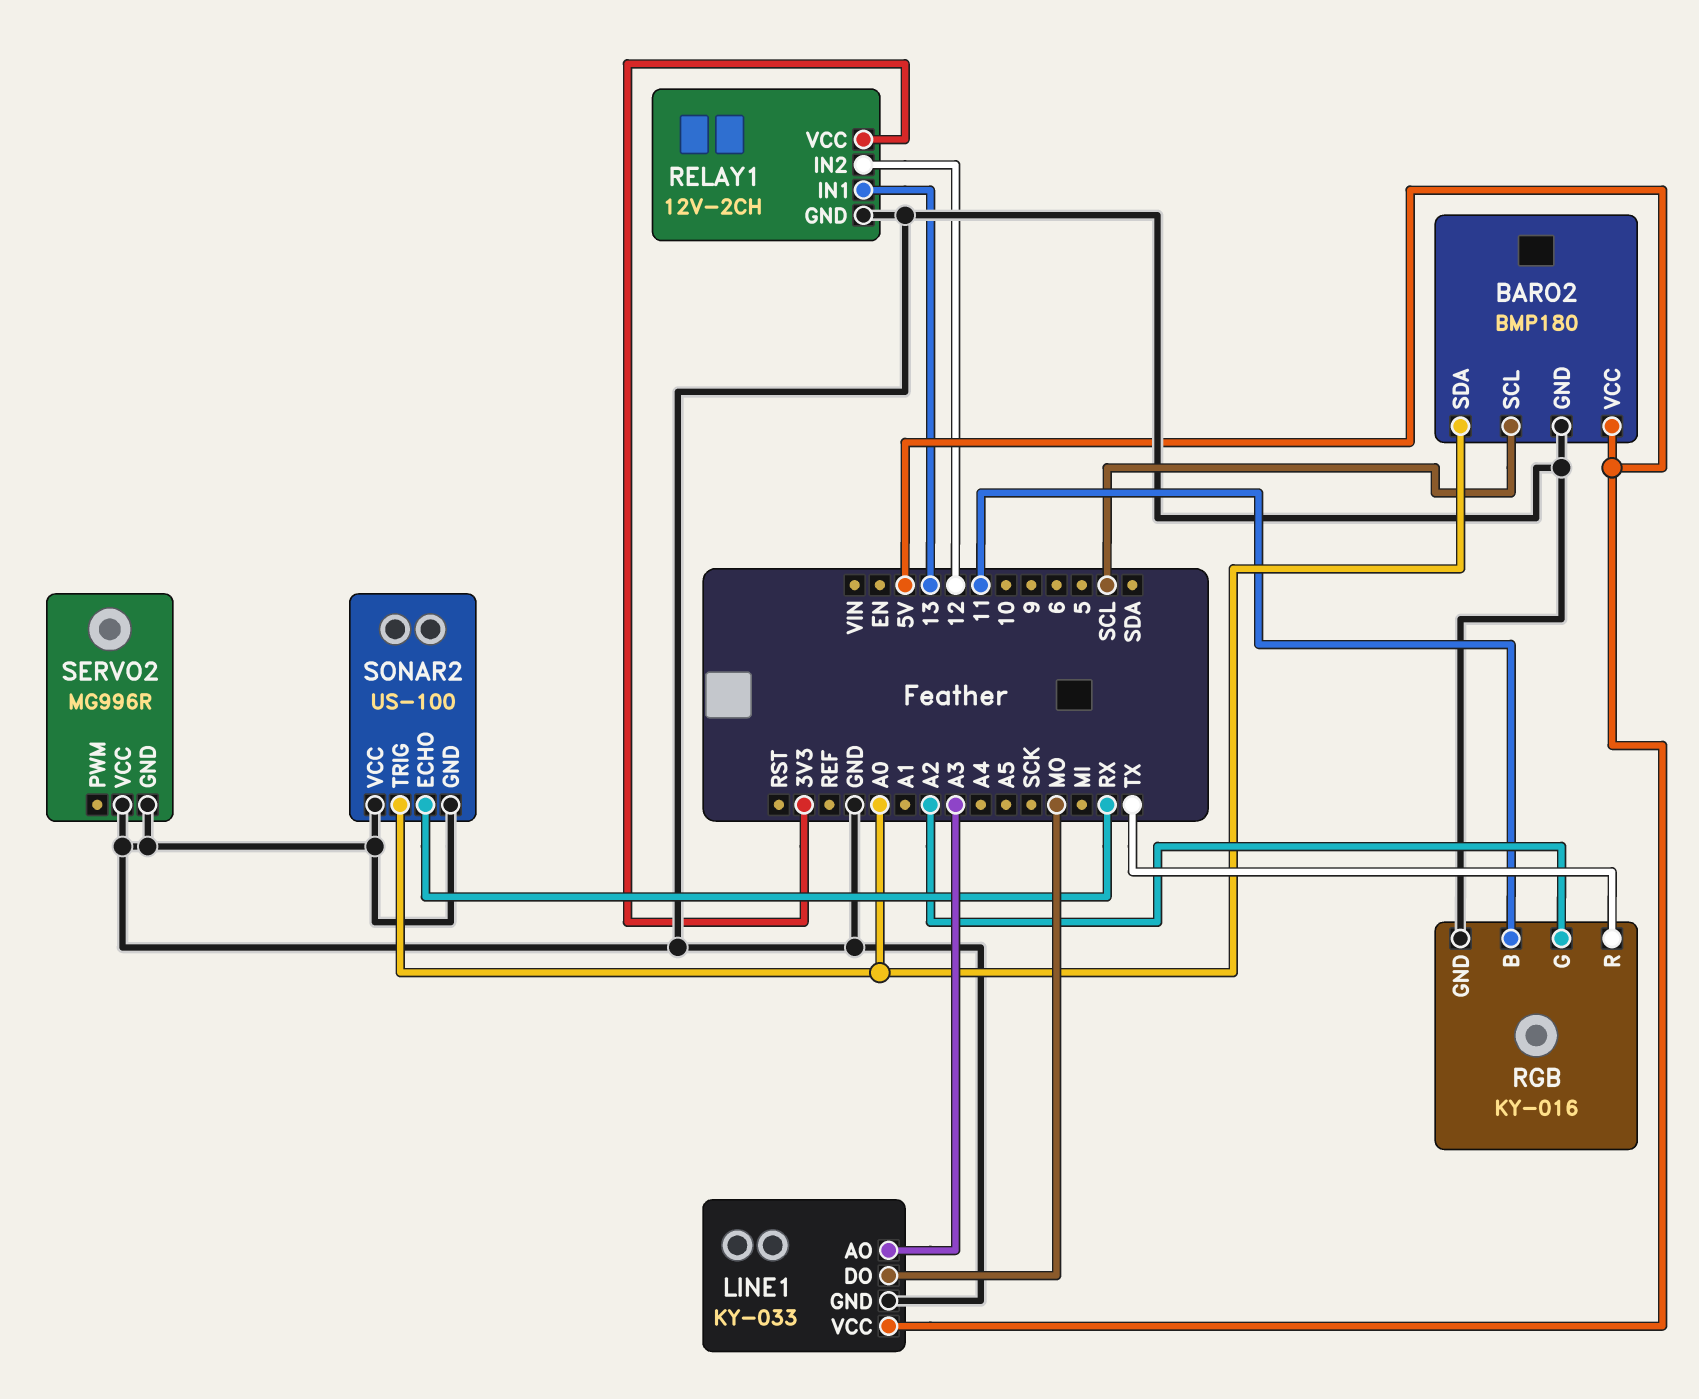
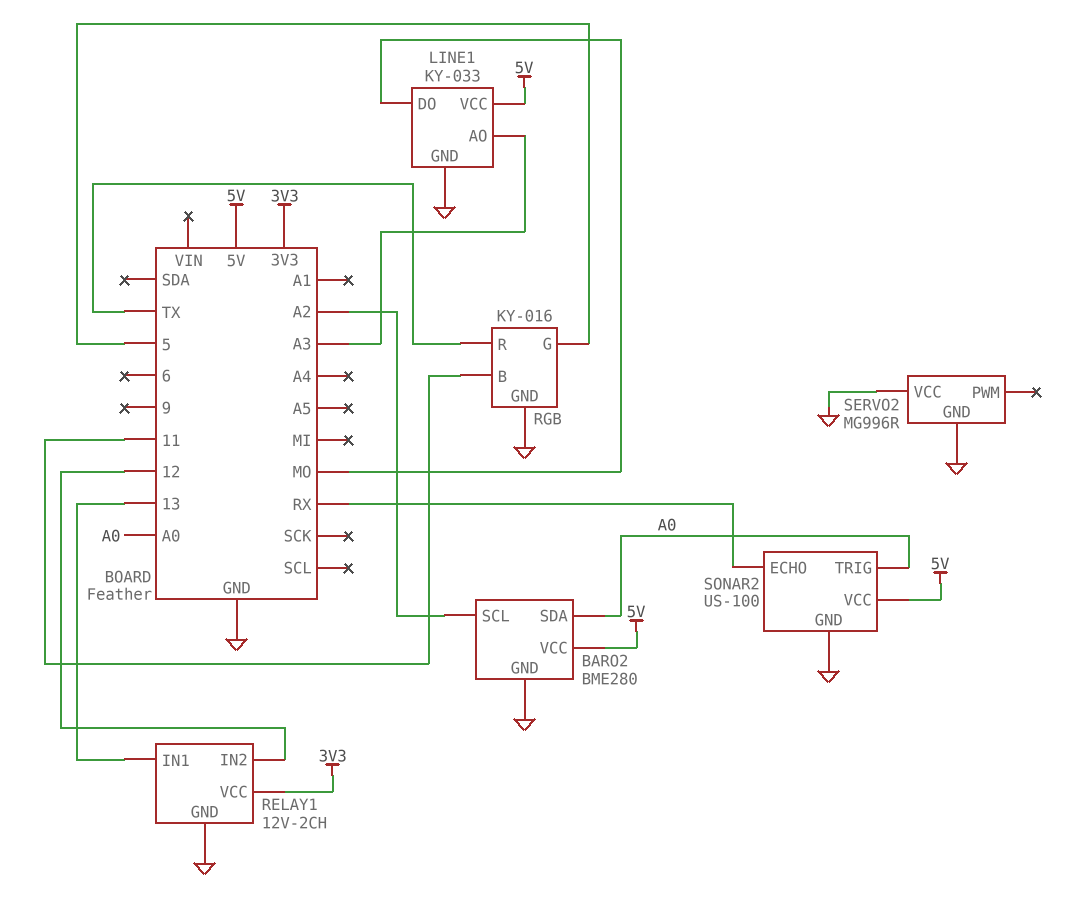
BARO2: BMP180 -> BME280
BARO2 pin SCL: SCL -> A2
RGB pin G: A2 -> 5
SONAR2 pin VCC: GND -> 5V

